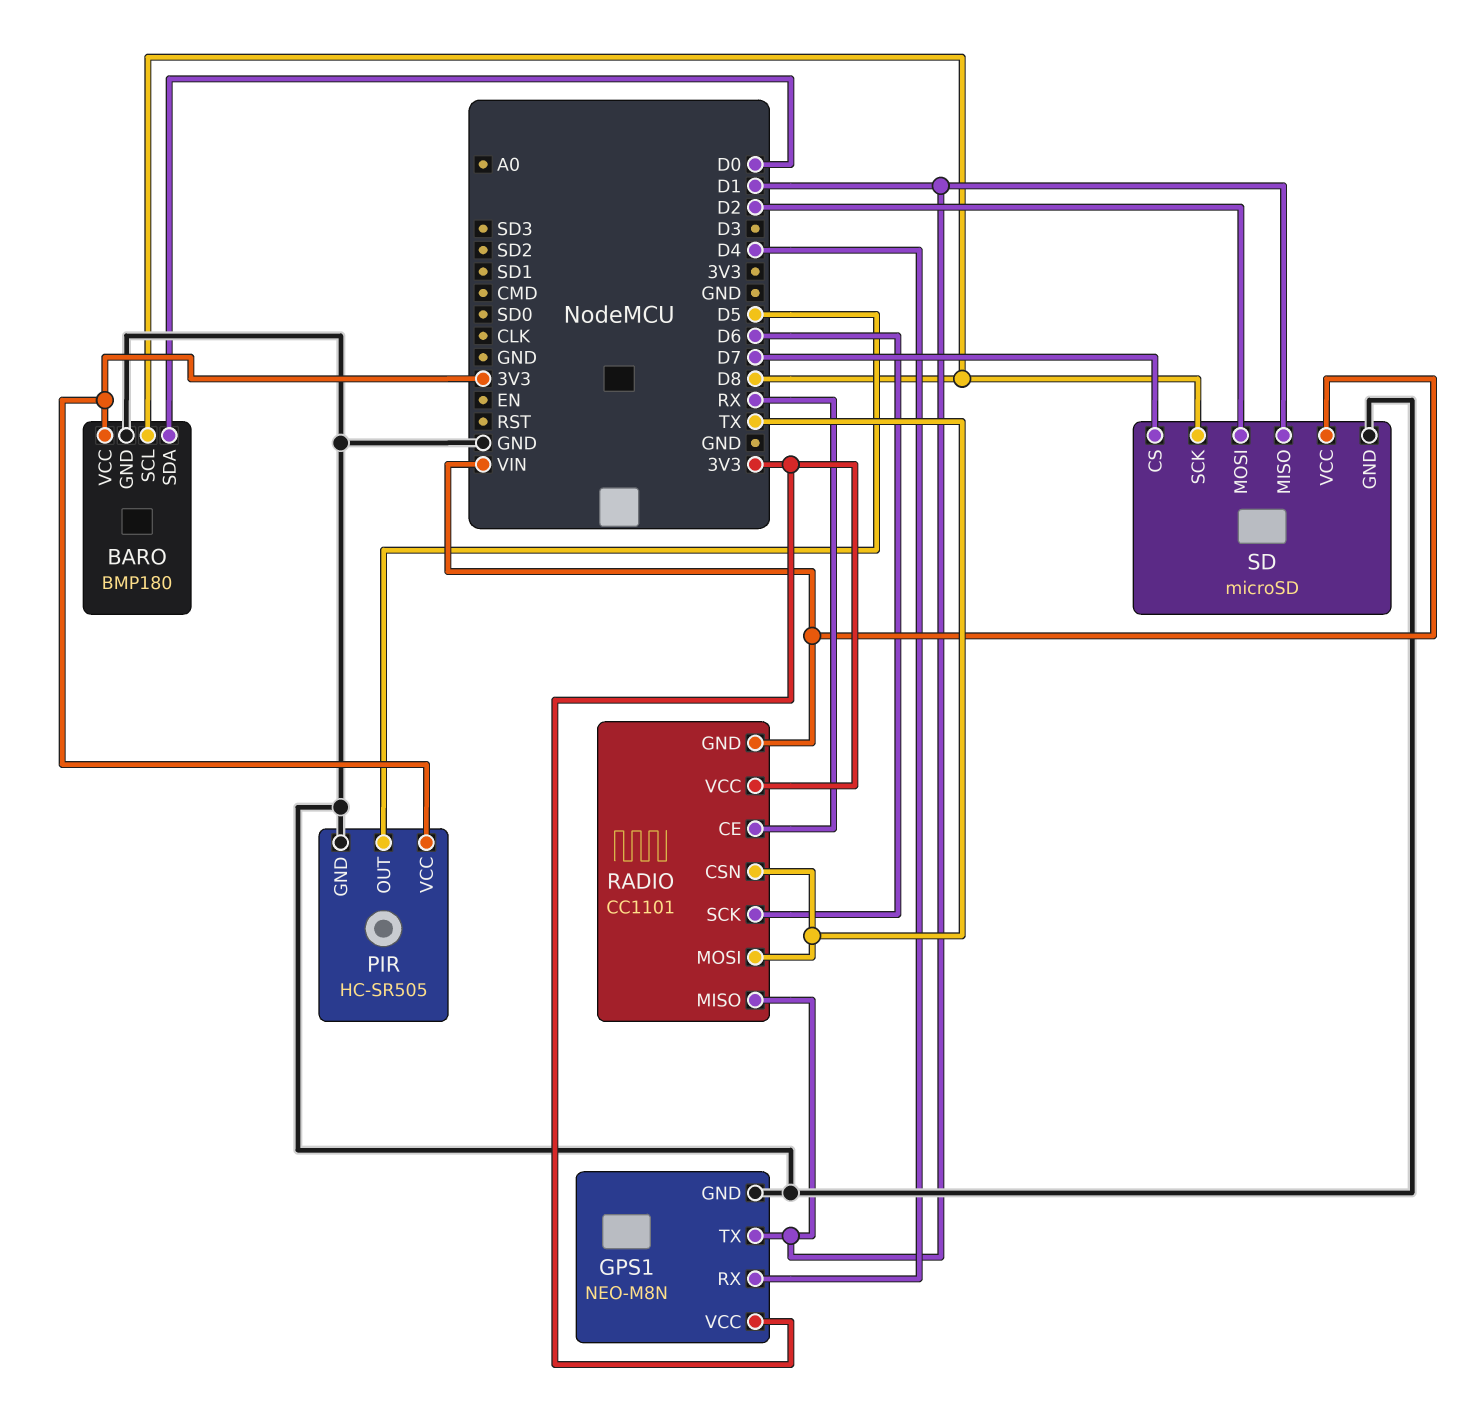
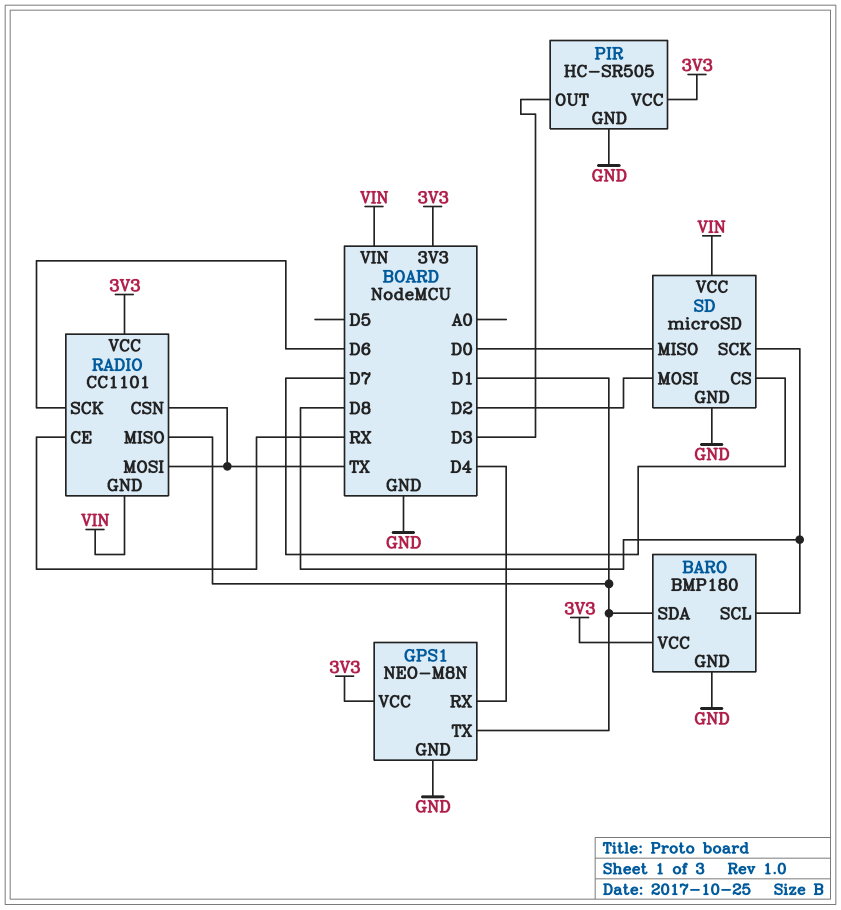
BARO pin SDA: D0 -> D1
PIR pin OUT: D5 -> D3
SD pin MISO: D1 -> D0

